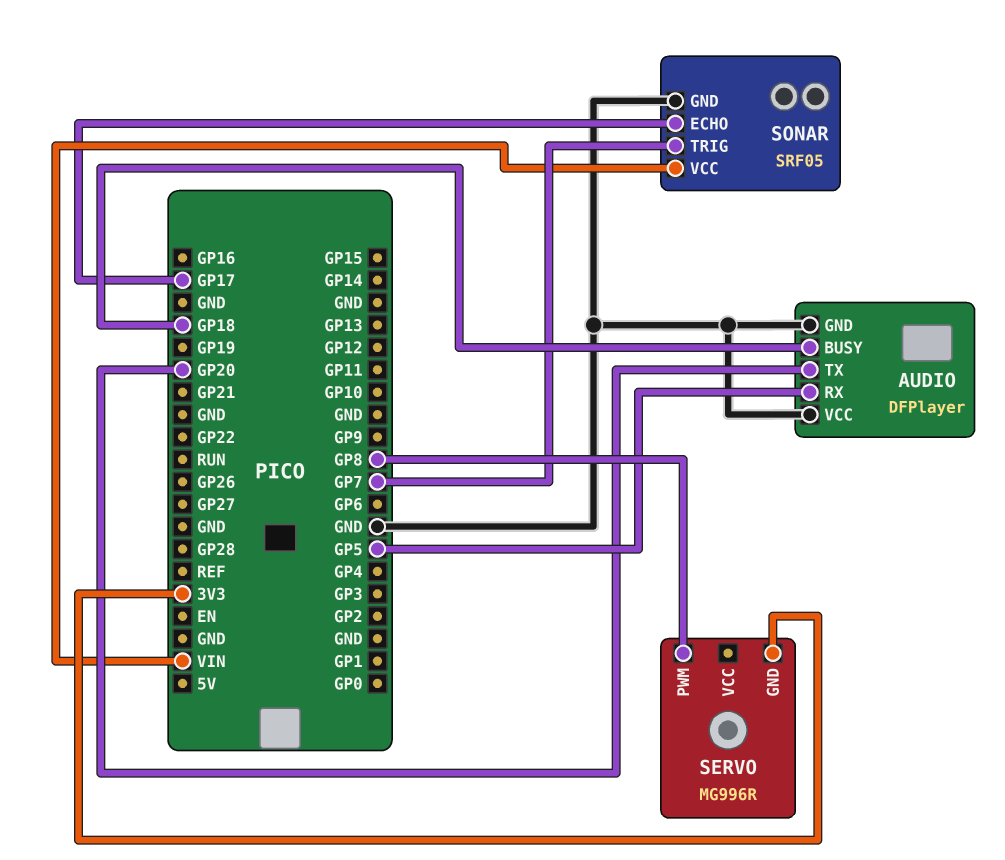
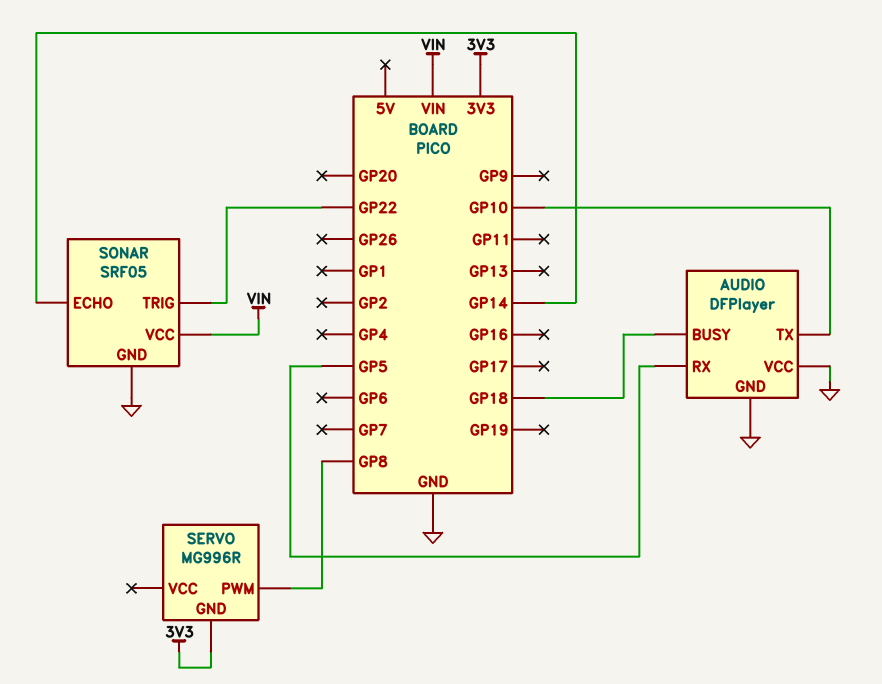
AUDIO pin TX: GP20 -> GP10
SONAR pin ECHO: GP17 -> GP14
SONAR pin TRIG: GP7 -> GP22

